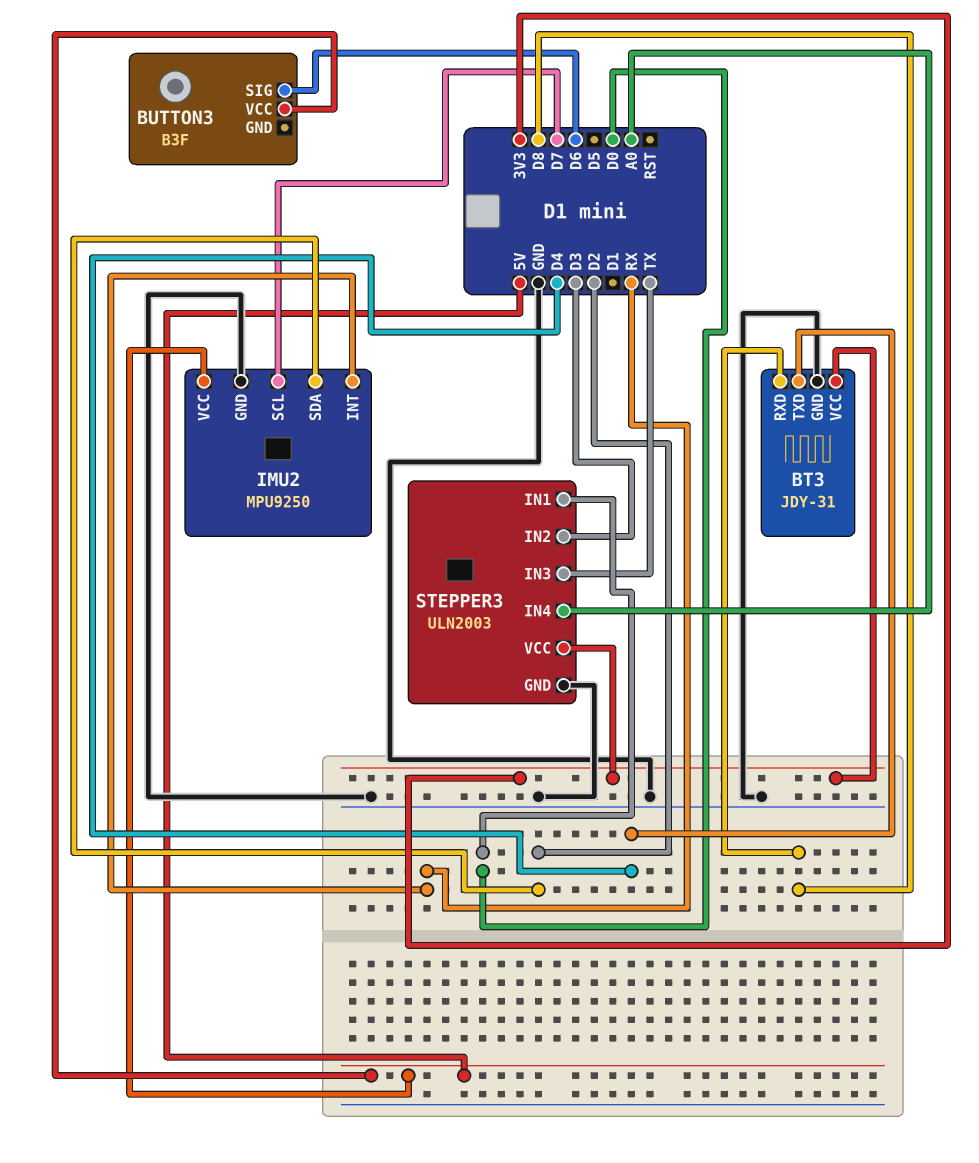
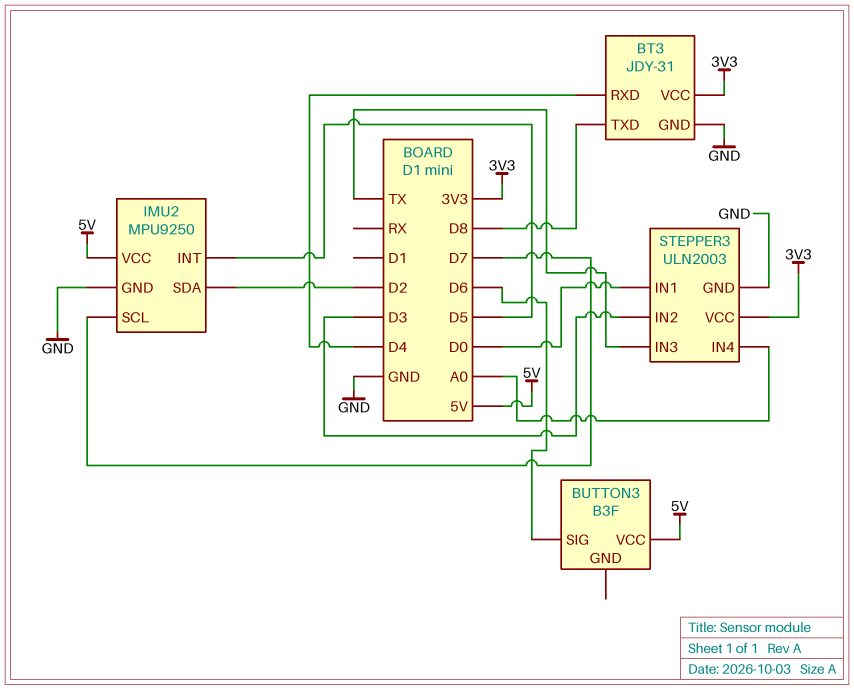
BT3 pin RXD: D8 -> D4
BT3 pin TXD: D4 -> D8
IMU2 pin INT: RX -> D5

